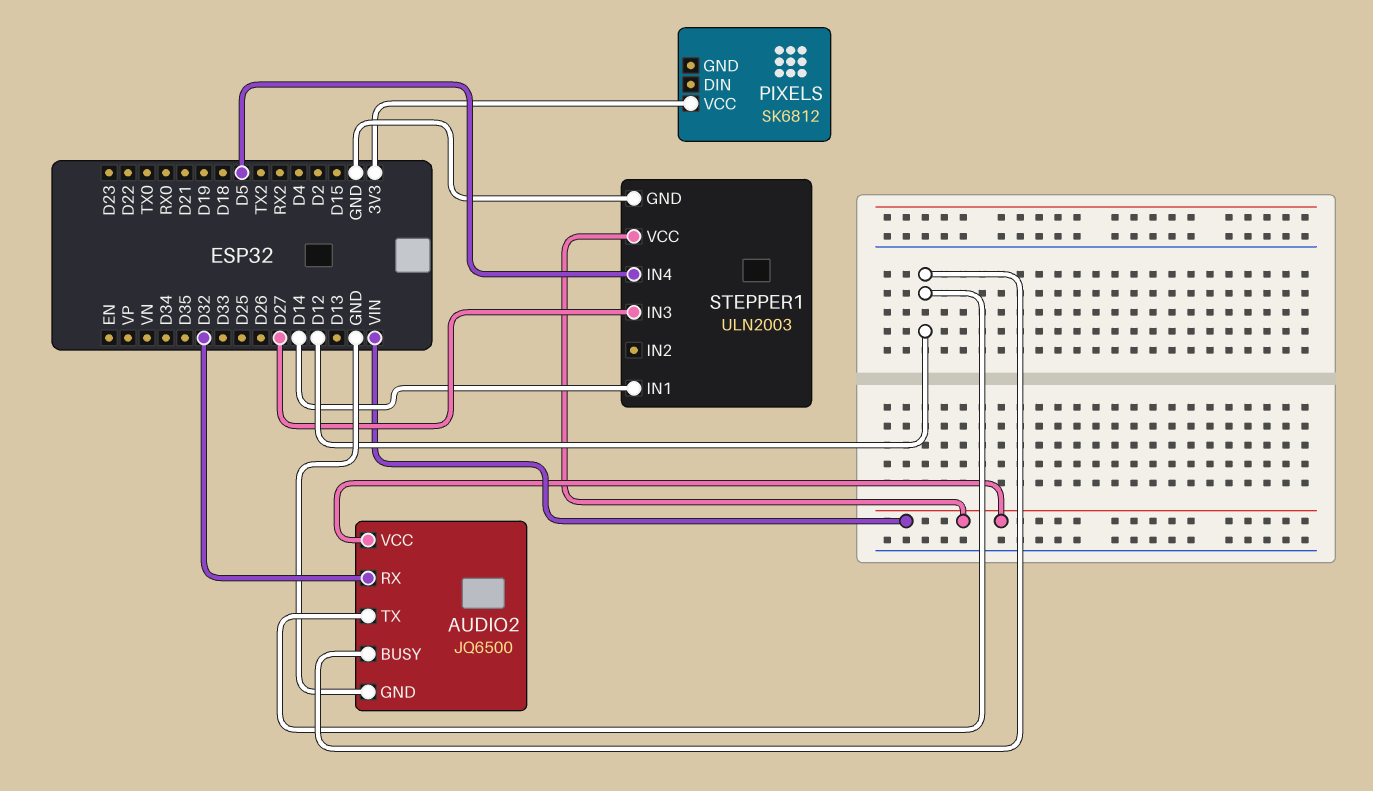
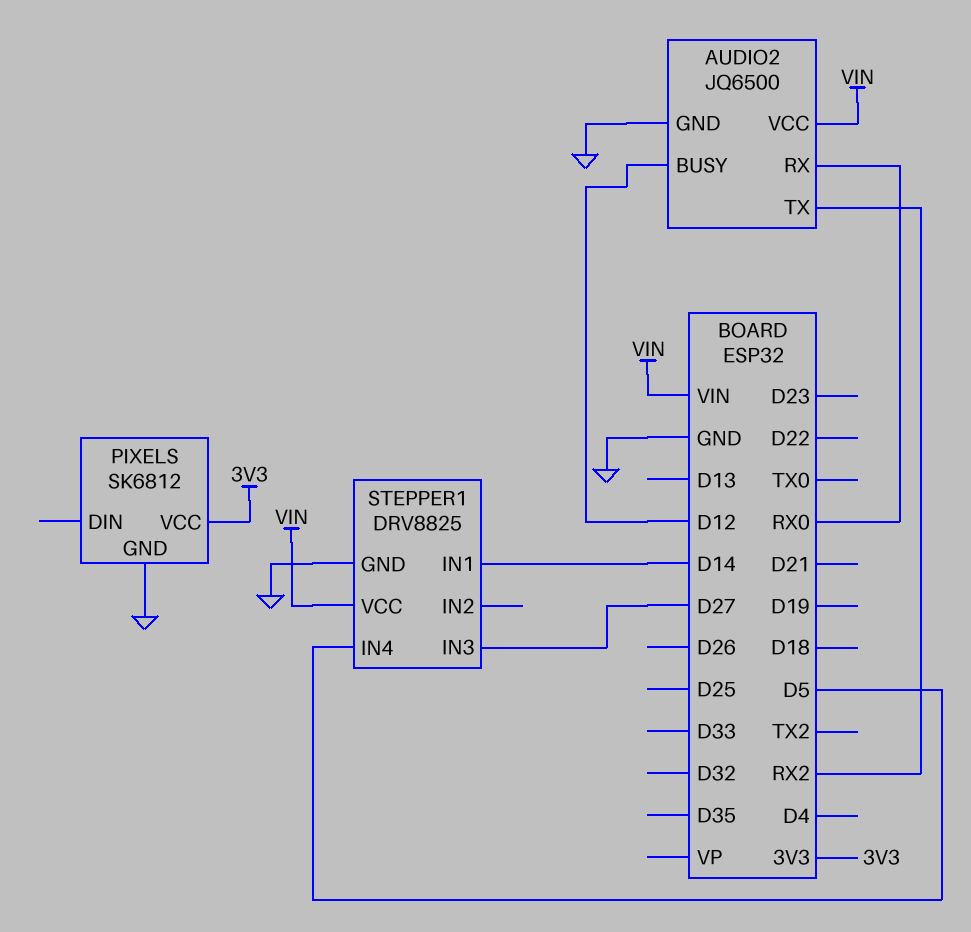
AUDIO2 pin RX: D32 -> RX0
AUDIO2 pin TX: D12 -> RX2
PIXELS pin GND: none -> GND
STEPPER1: ULN2003 -> DRV8825

